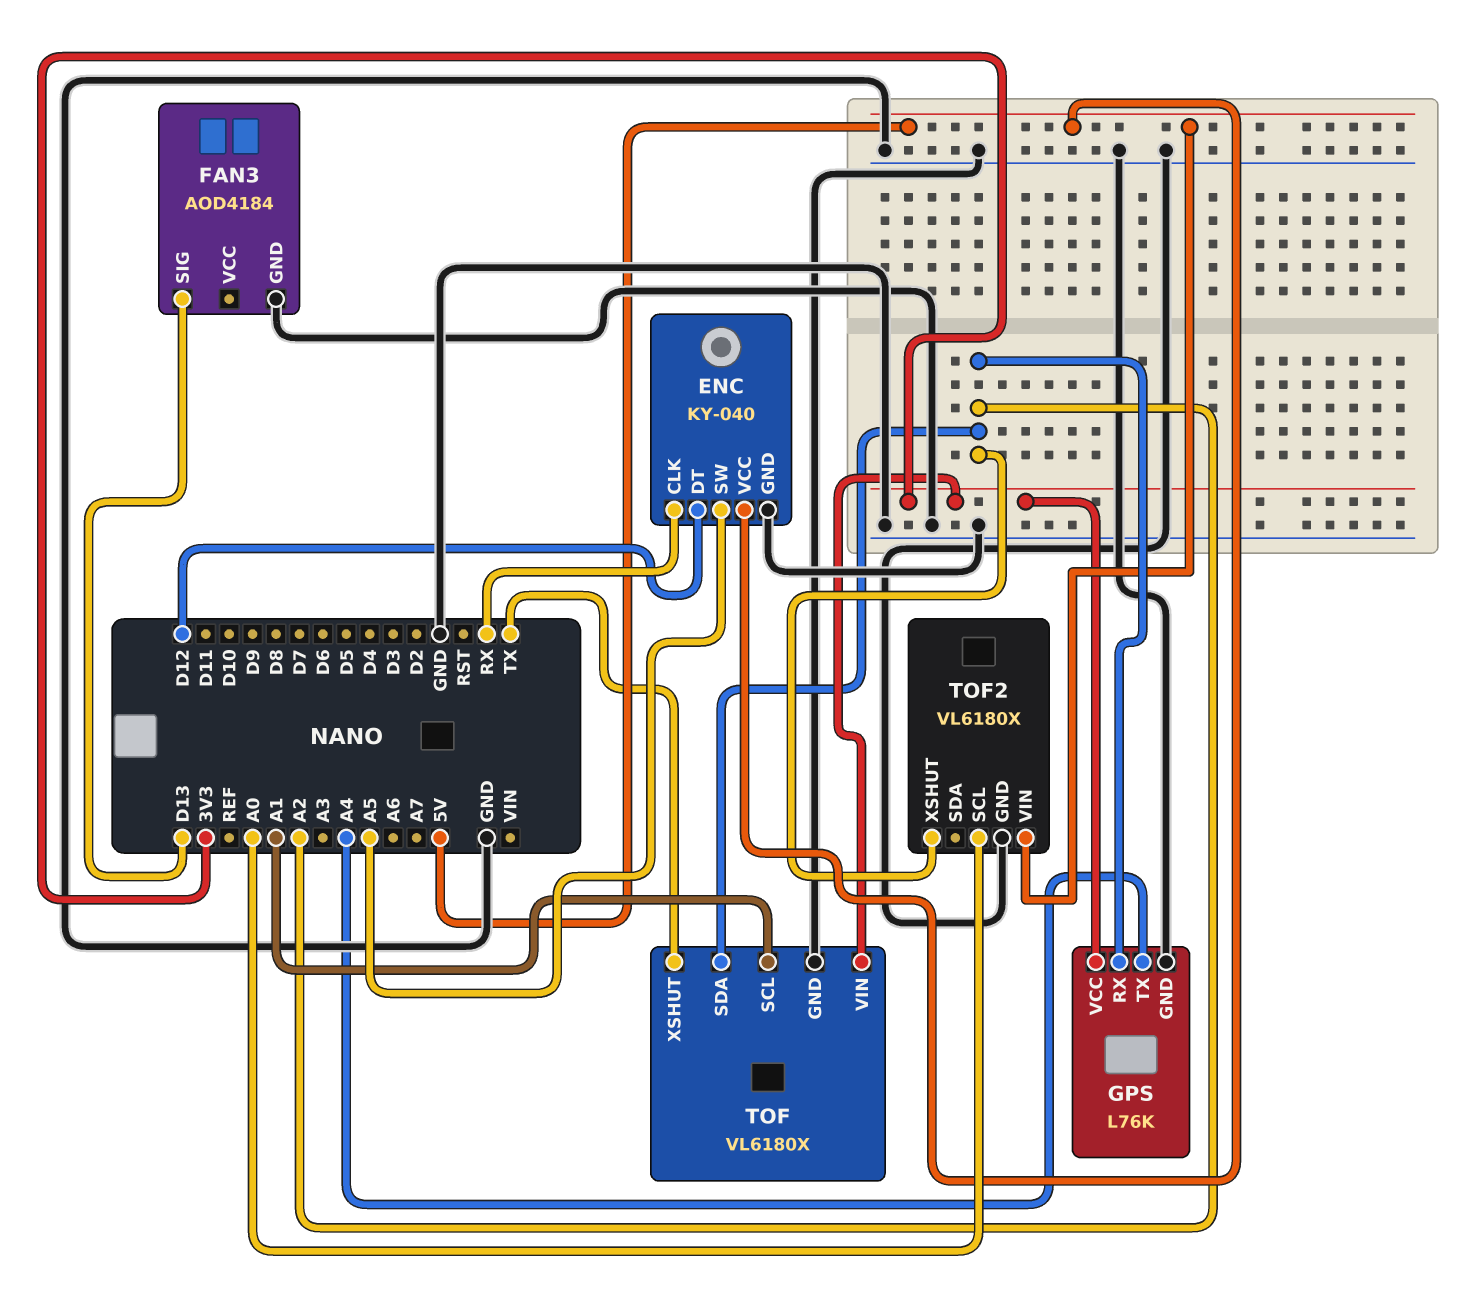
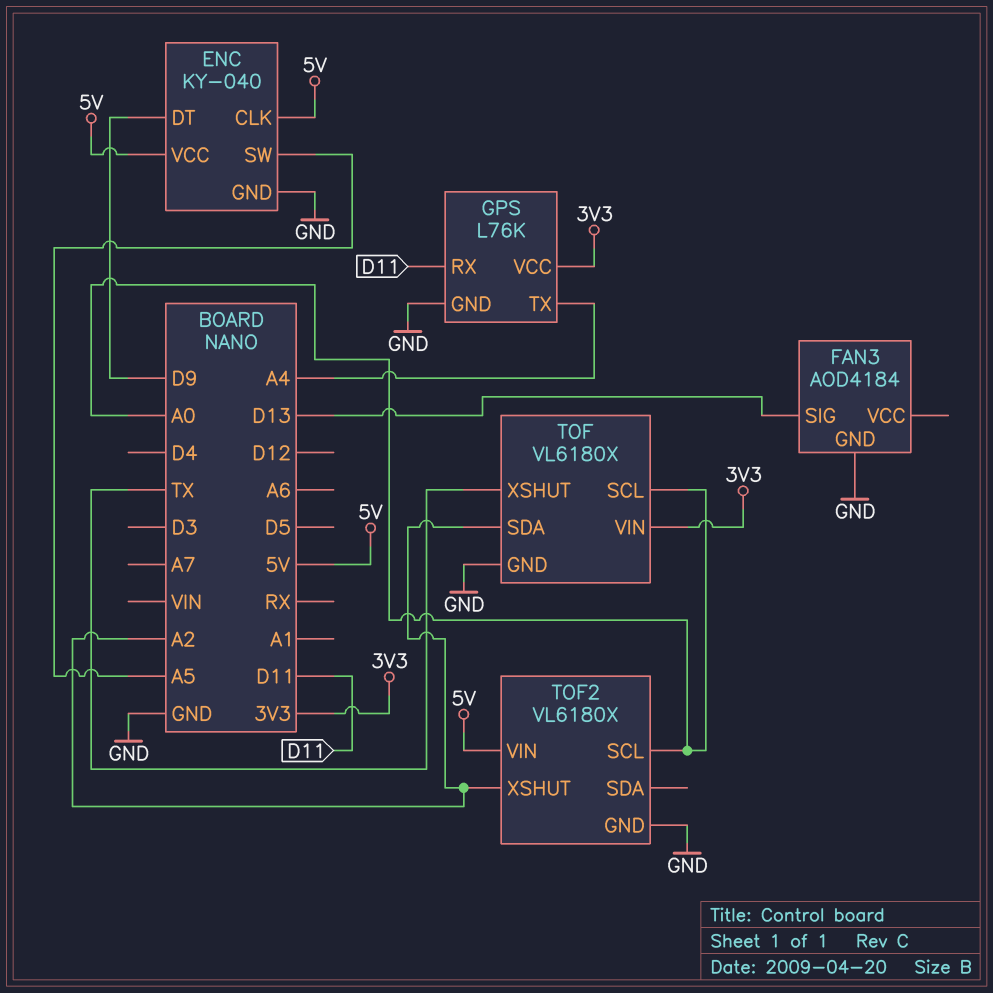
ENC pin CLK: RX -> 5V
ENC pin DT: D12 -> D9
GPS pin RX: A2 -> D11
TOF pin SCL: A1 -> A0

